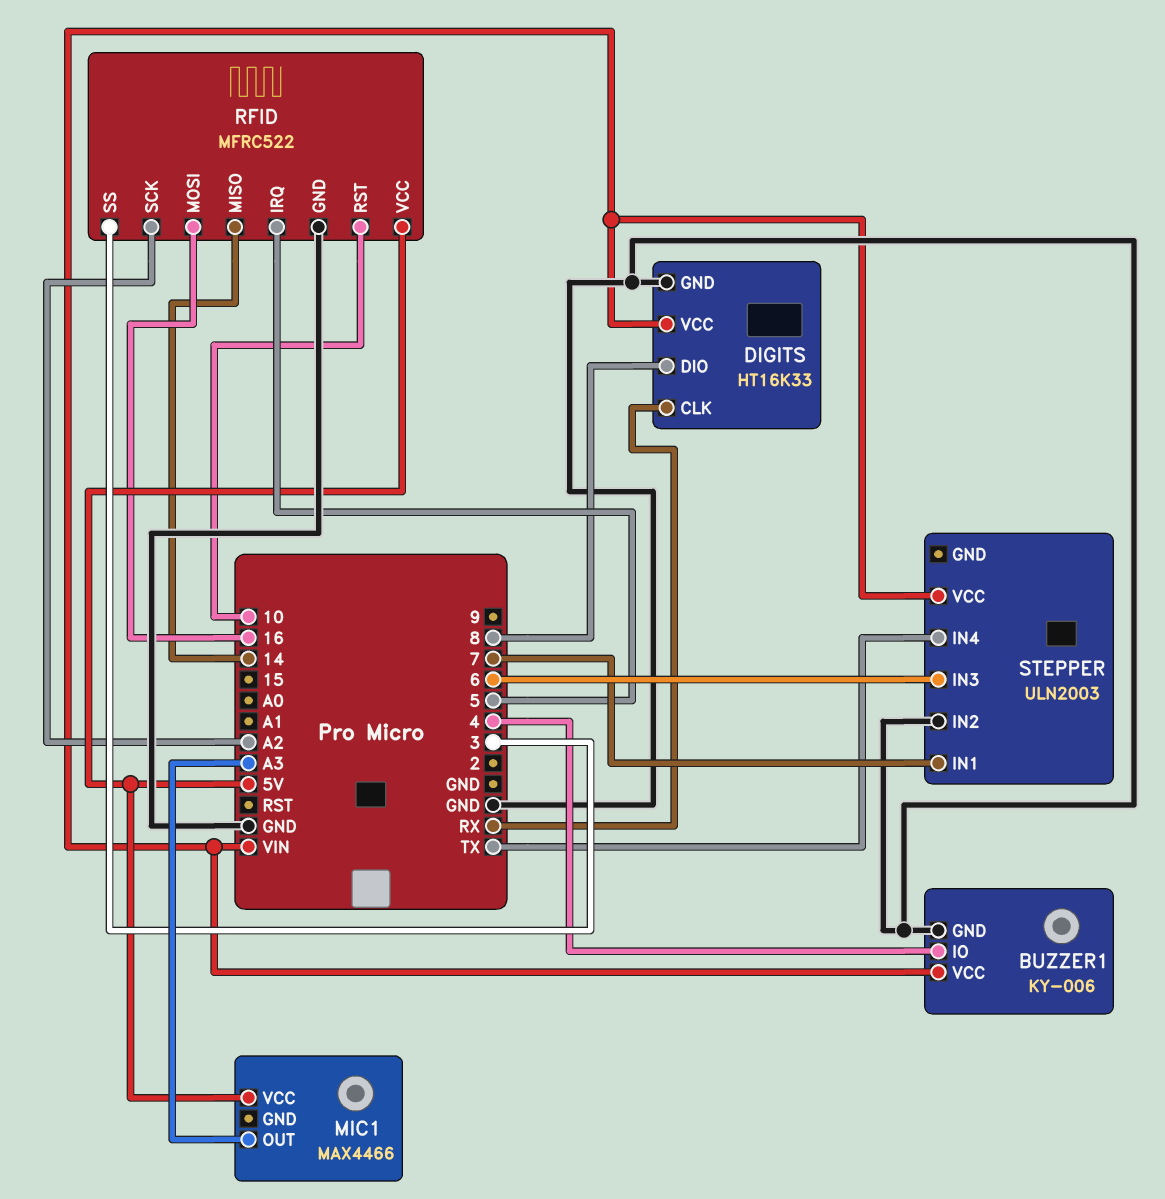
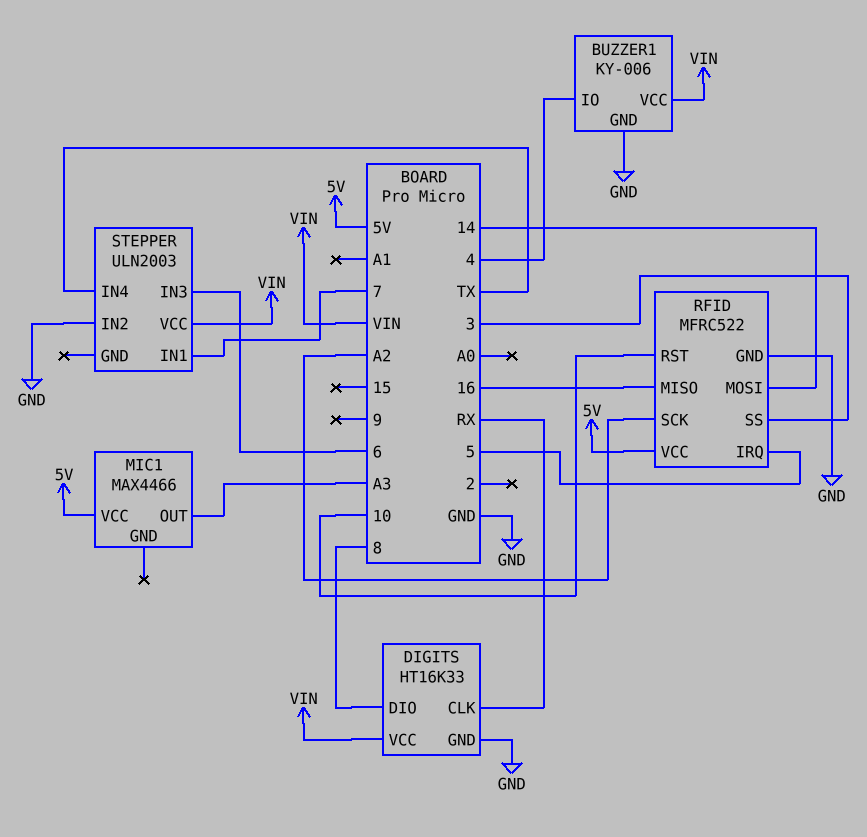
RFID pin MISO: 14 -> 16
RFID pin MOSI: 16 -> 14

